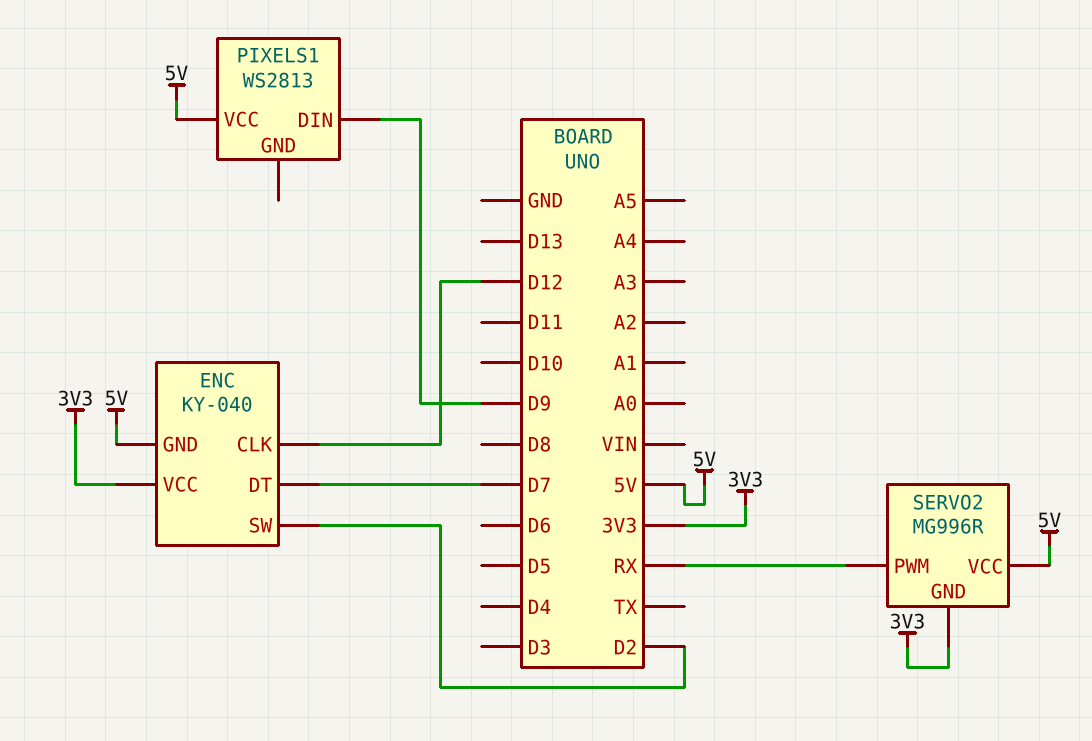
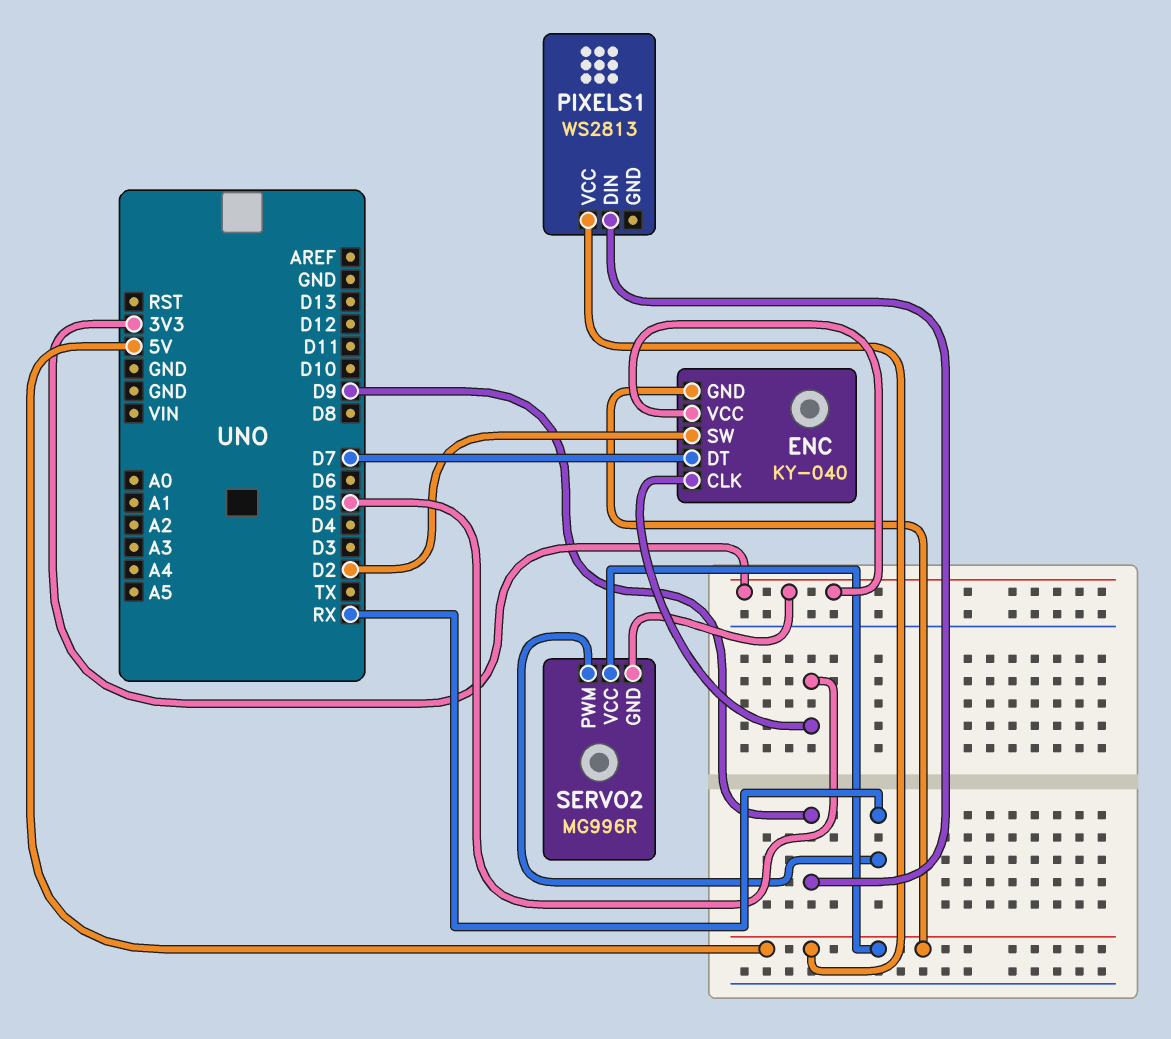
ENC pin CLK: D12 -> D5

